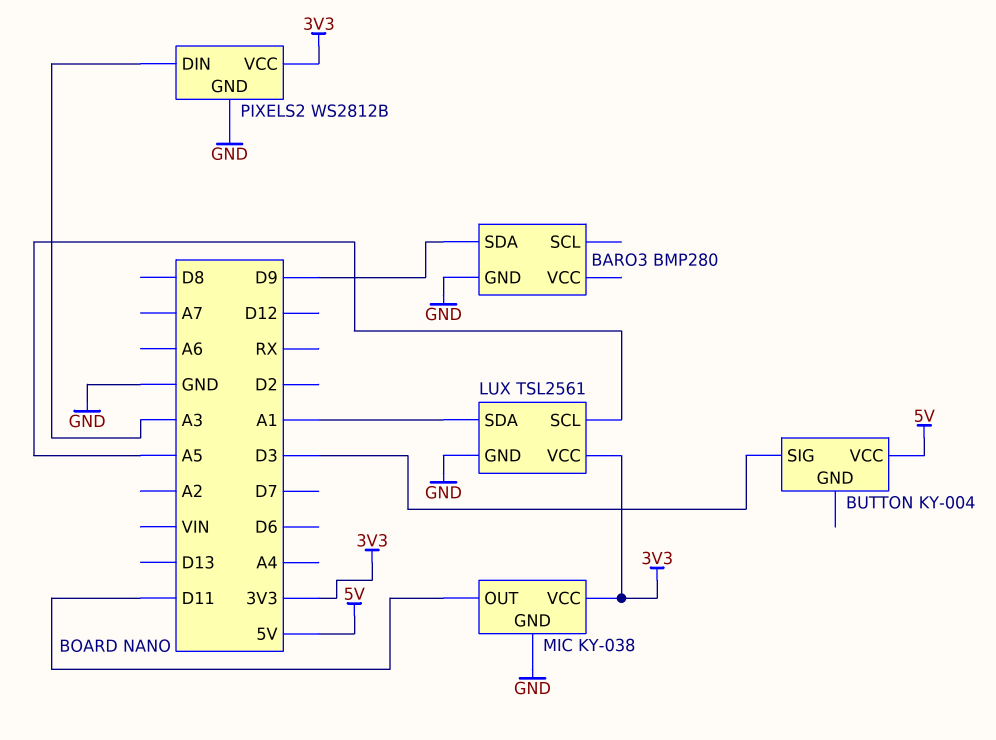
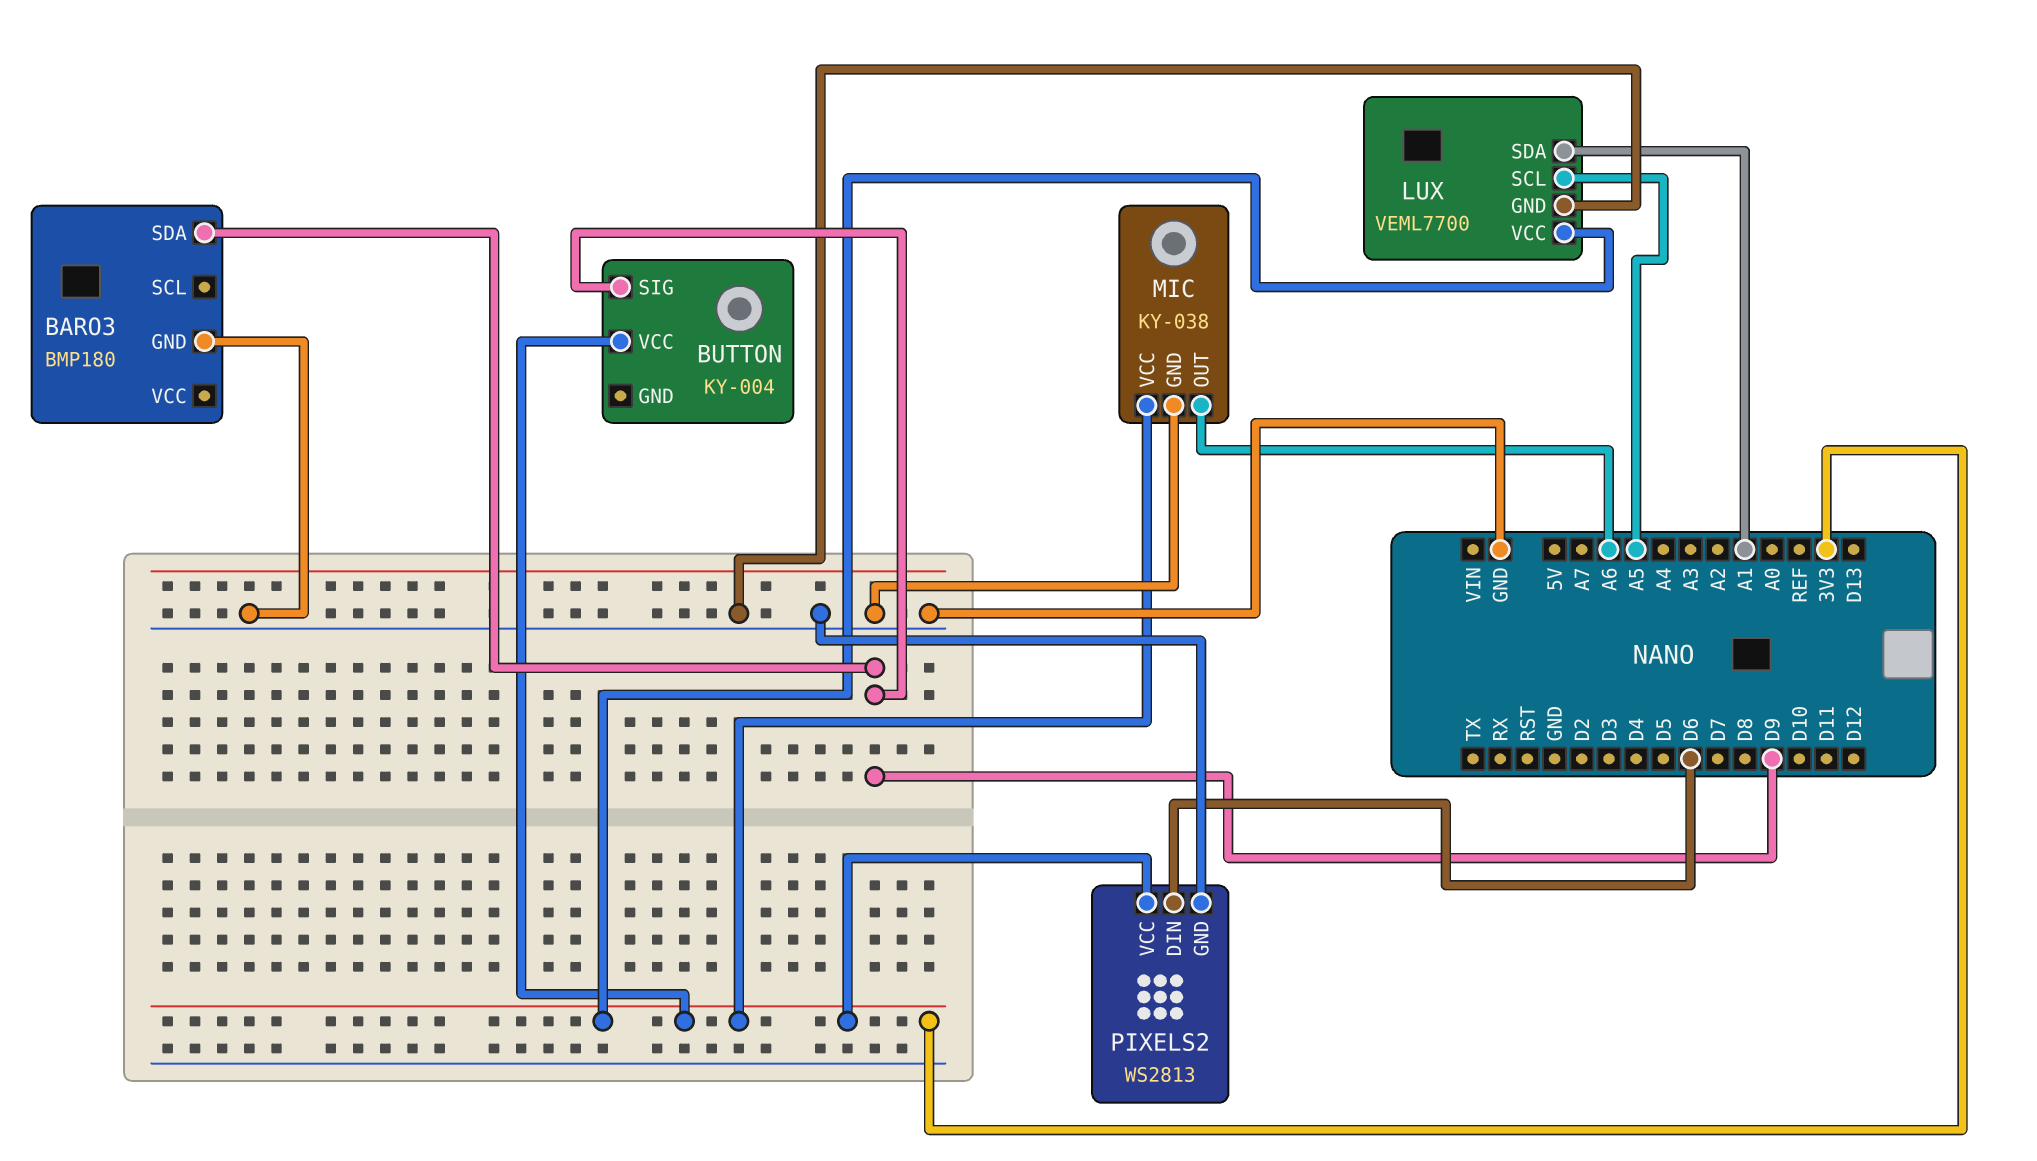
BARO3: BMP280 -> BMP180
BUTTON pin SIG: D3 -> D9
BUTTON pin VCC: 5V -> 3V3
LUX: TSL2561 -> VEML7700
MIC pin OUT: D11 -> A6
PIXELS2: WS2812B -> WS2813
PIXELS2 pin DIN: A3 -> D6

